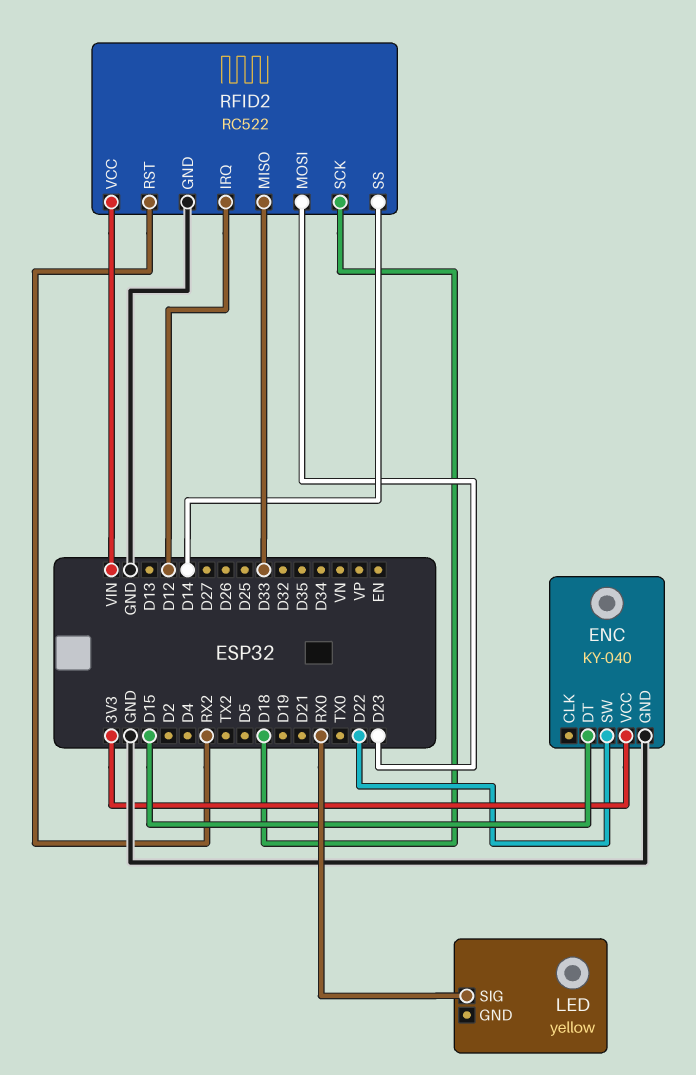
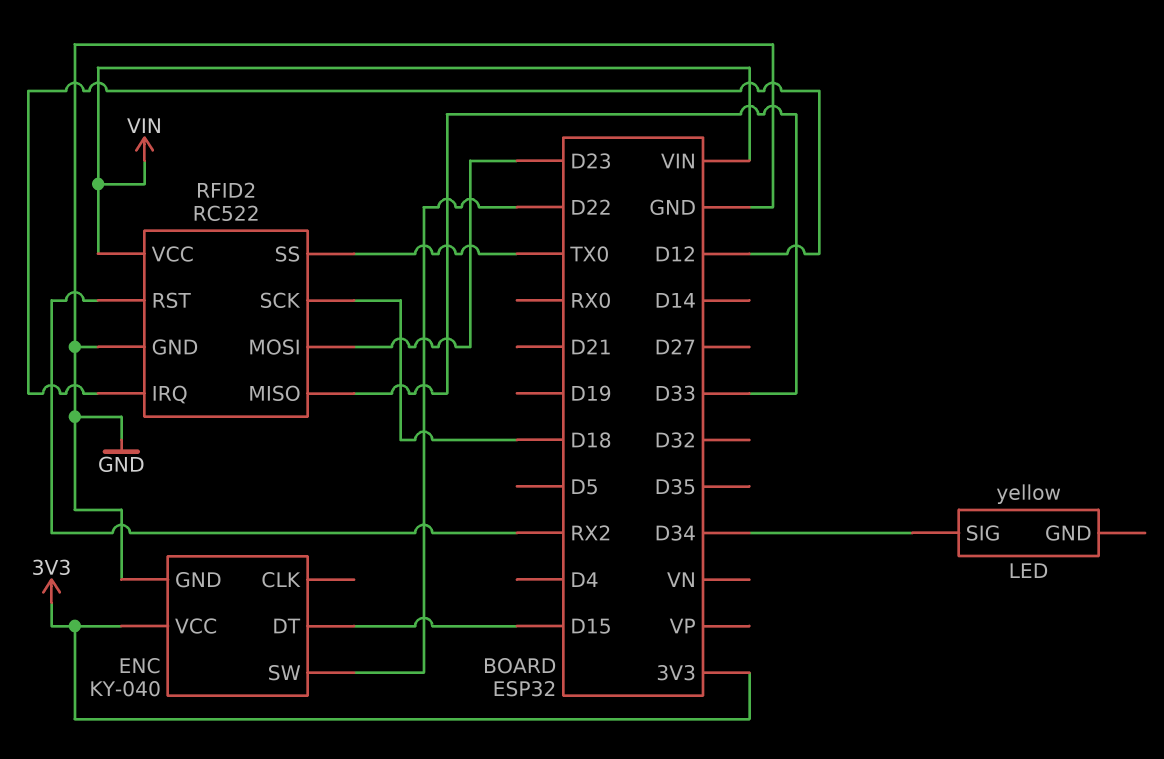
LED pin SIG: RX0 -> D34
RFID2 pin SS: D14 -> TX0

